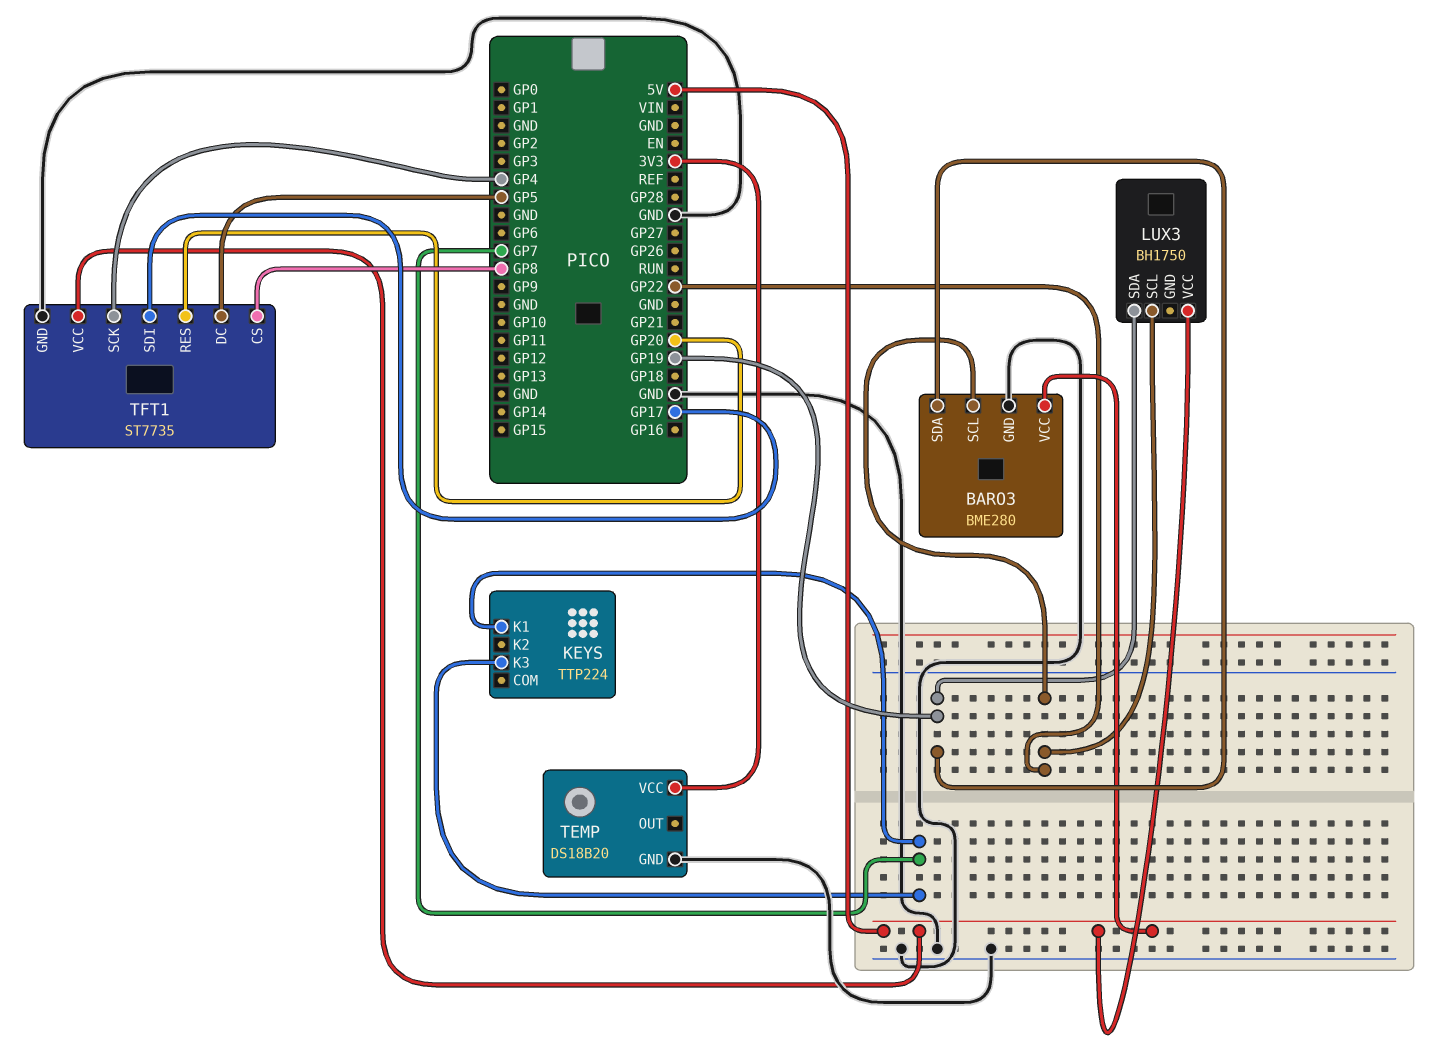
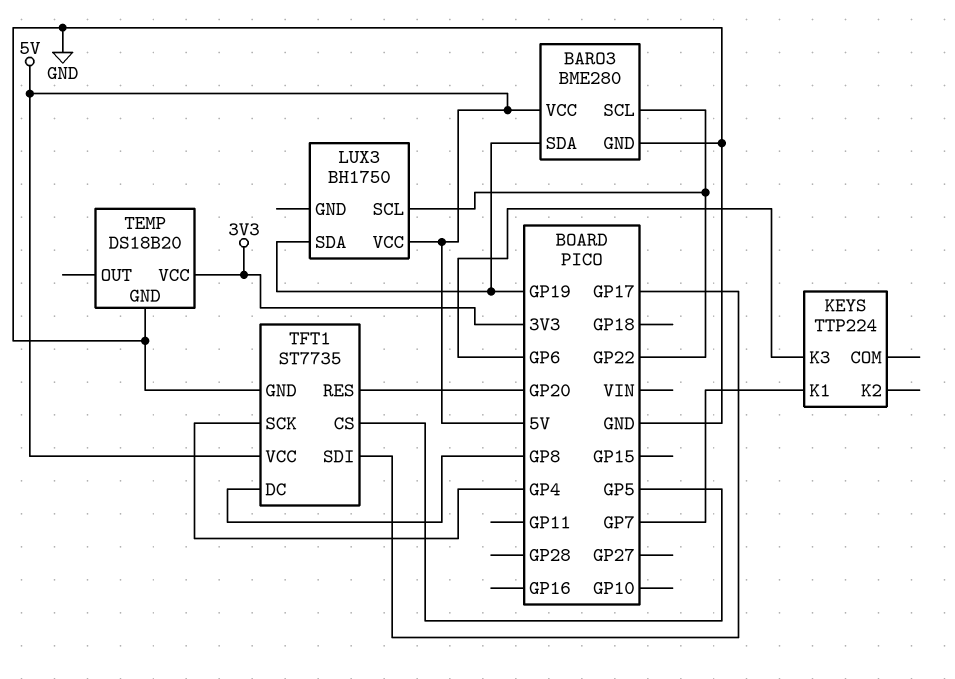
KEYS pin K3: GP7 -> GP6
TFT1 pin CS: GP8 -> GP5
TFT1 pin DC: GP5 -> GP8

